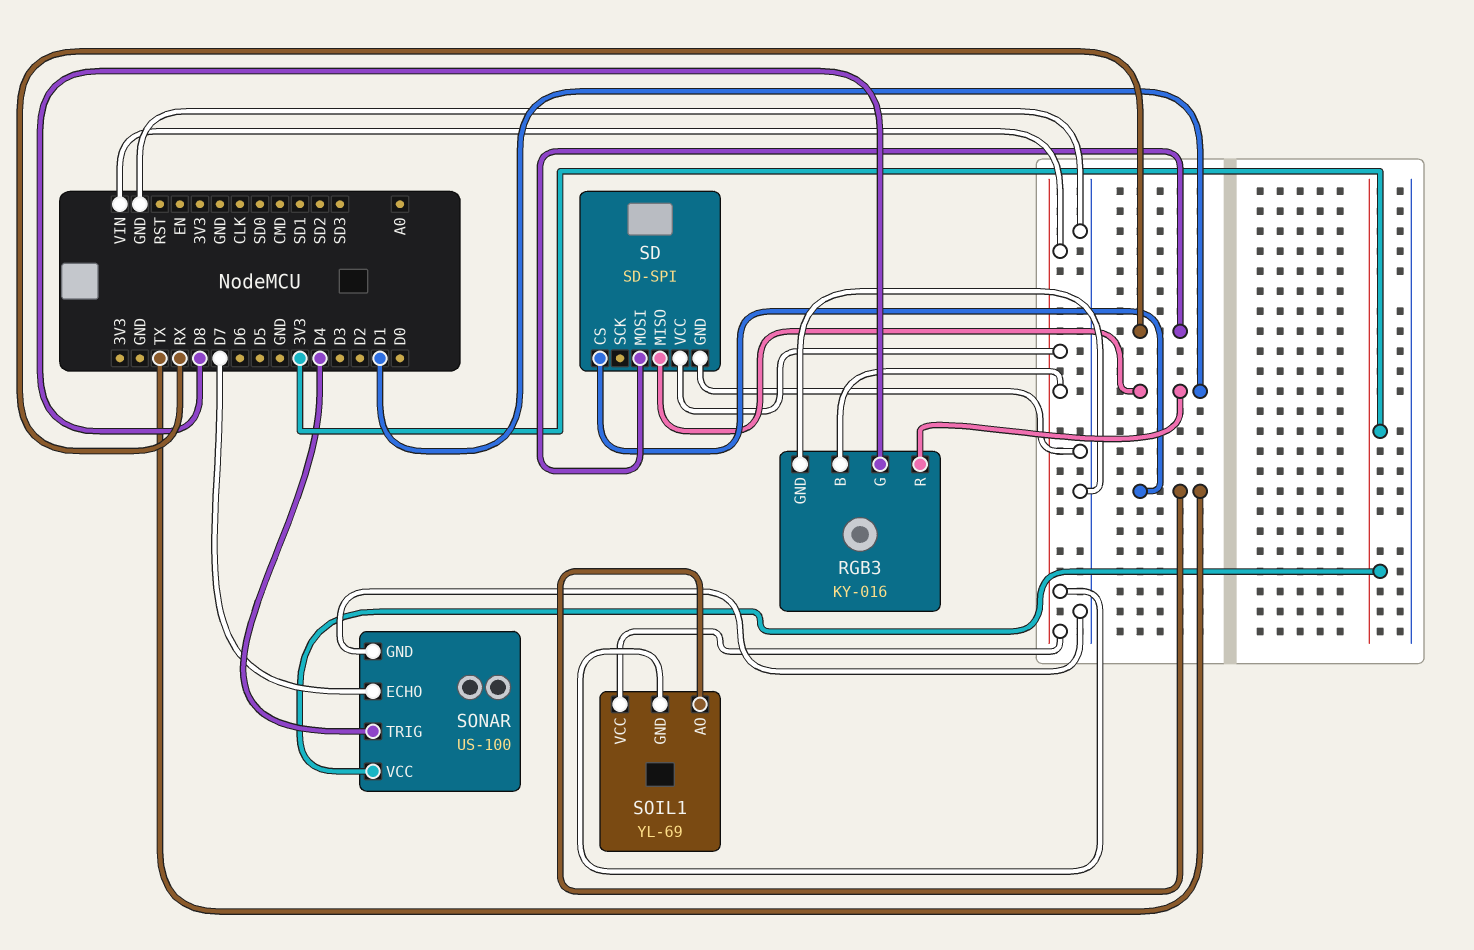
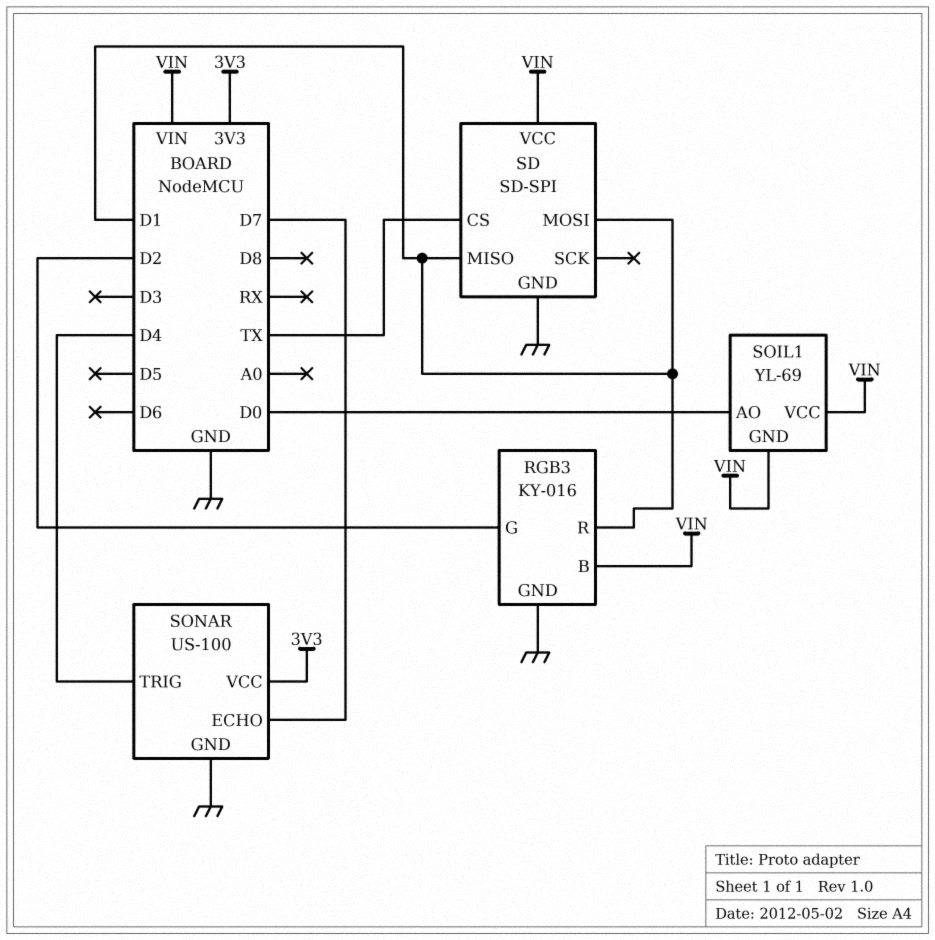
RGB3 pin G: D8 -> D2
SD pin MOSI: RX -> D1
SOIL1 pin AO: TX -> D0

